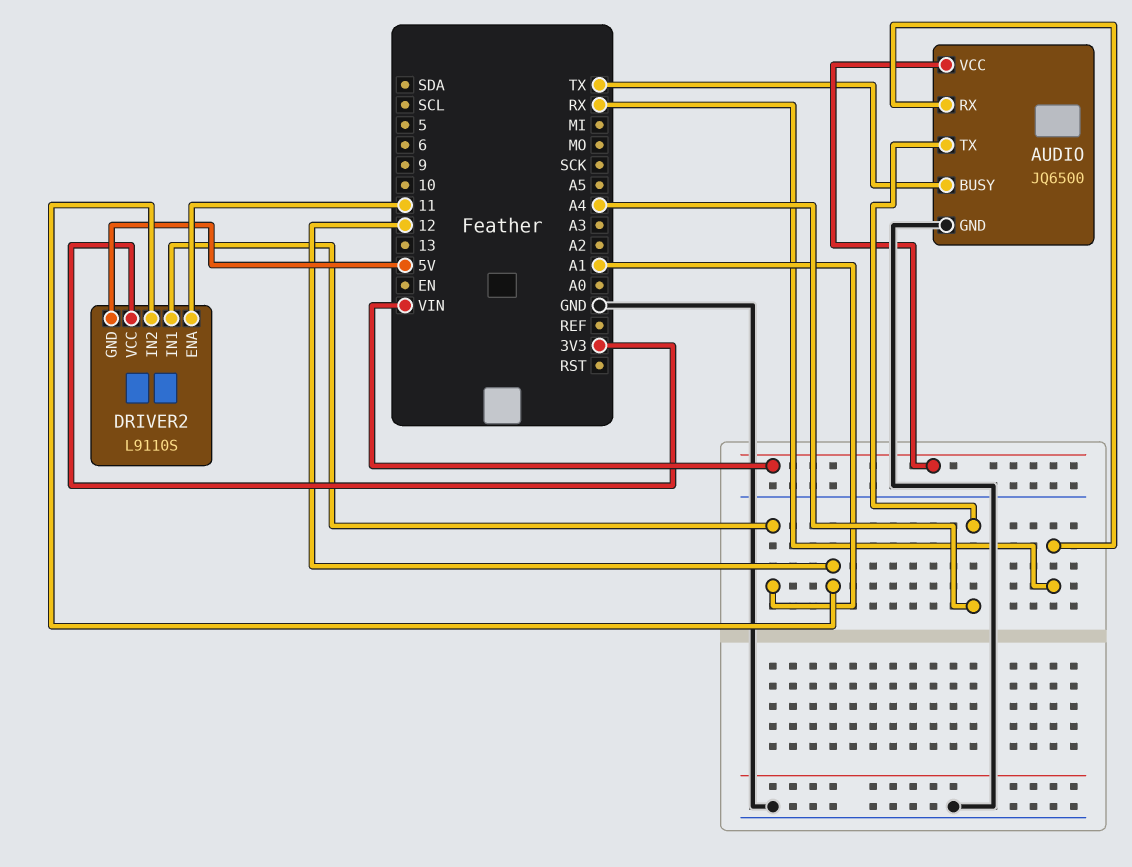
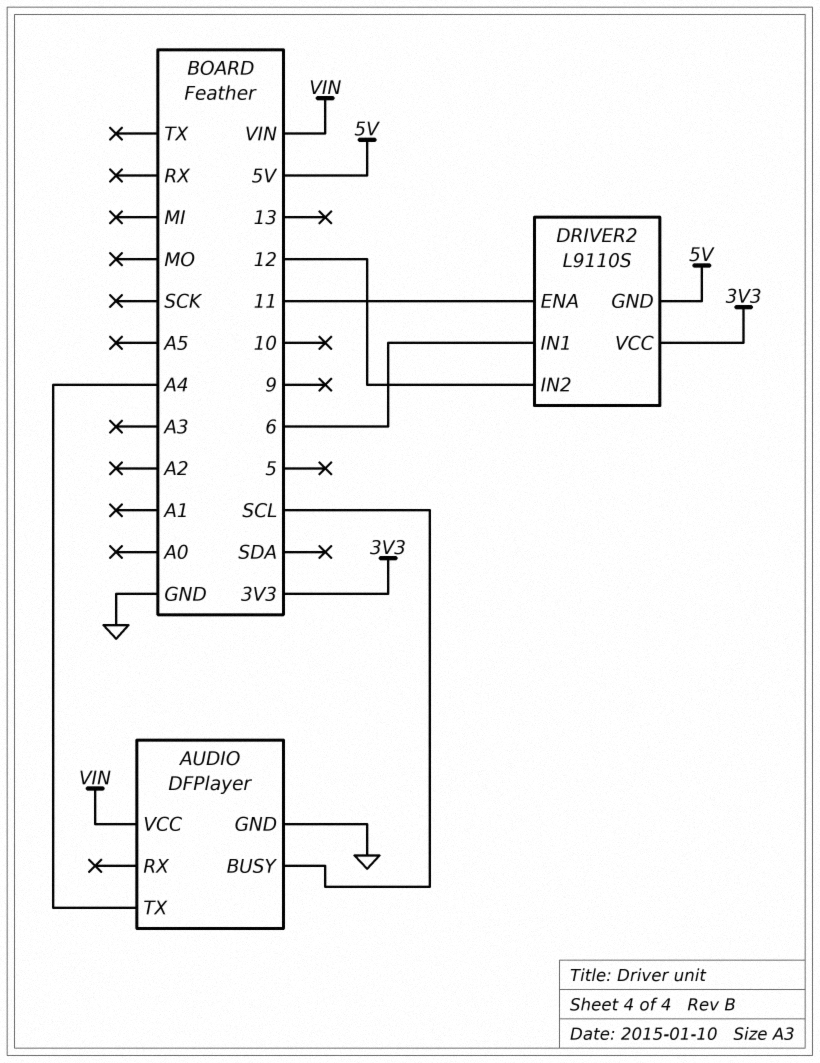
AUDIO: JQ6500 -> DFPlayer
AUDIO pin BUSY: TX -> SCL
AUDIO pin RX: RX -> none
DRIVER2 pin IN1: A1 -> 6

